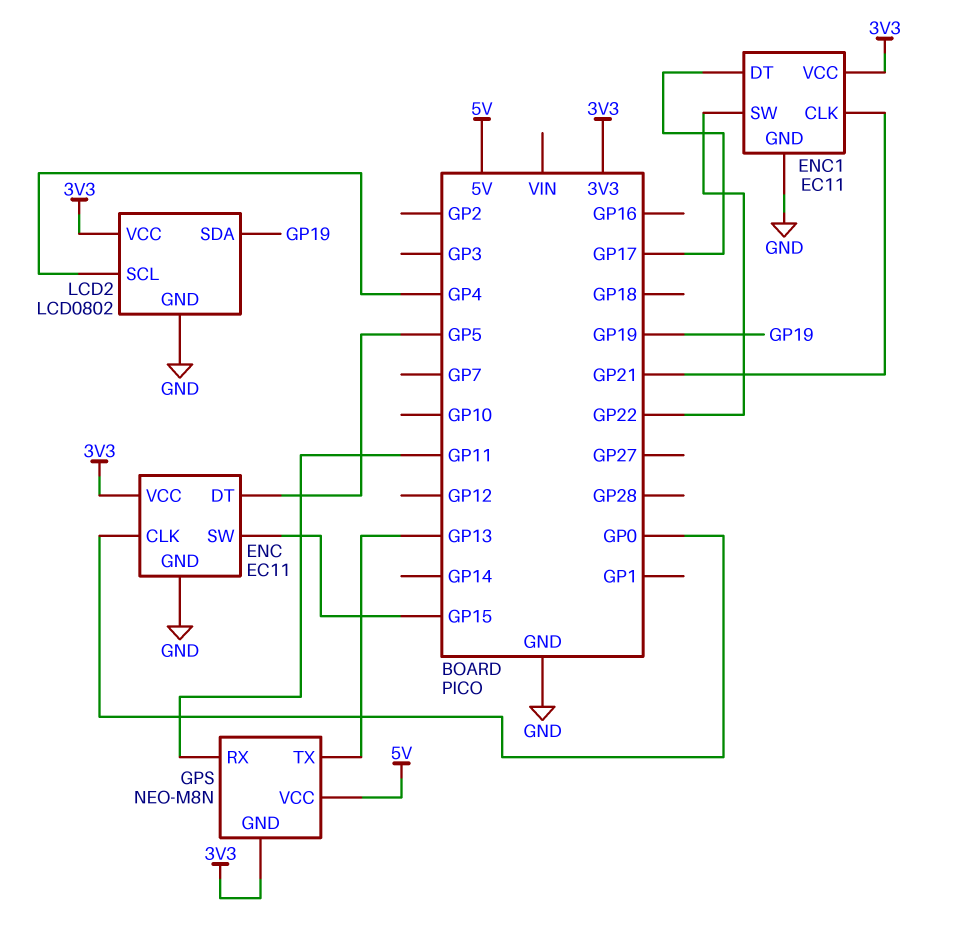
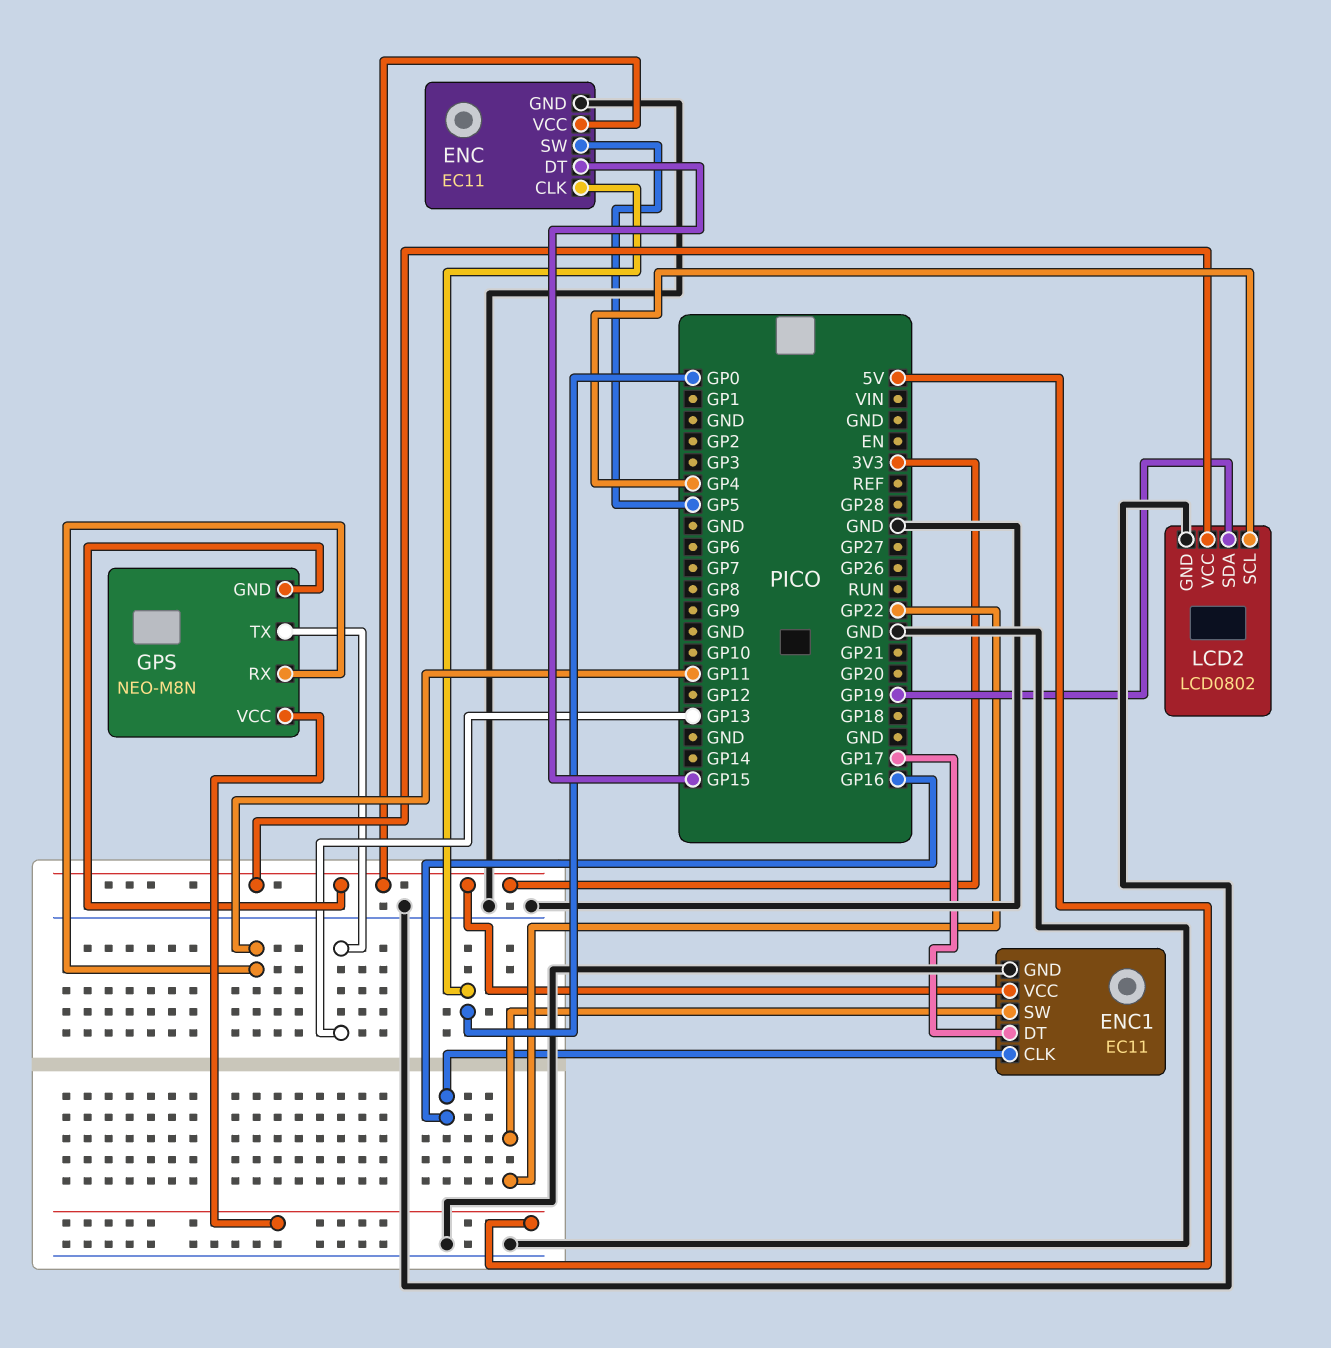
ENC pin DT: GP5 -> GP15
ENC pin SW: GP15 -> GP5
ENC1 pin CLK: GP21 -> GP16

